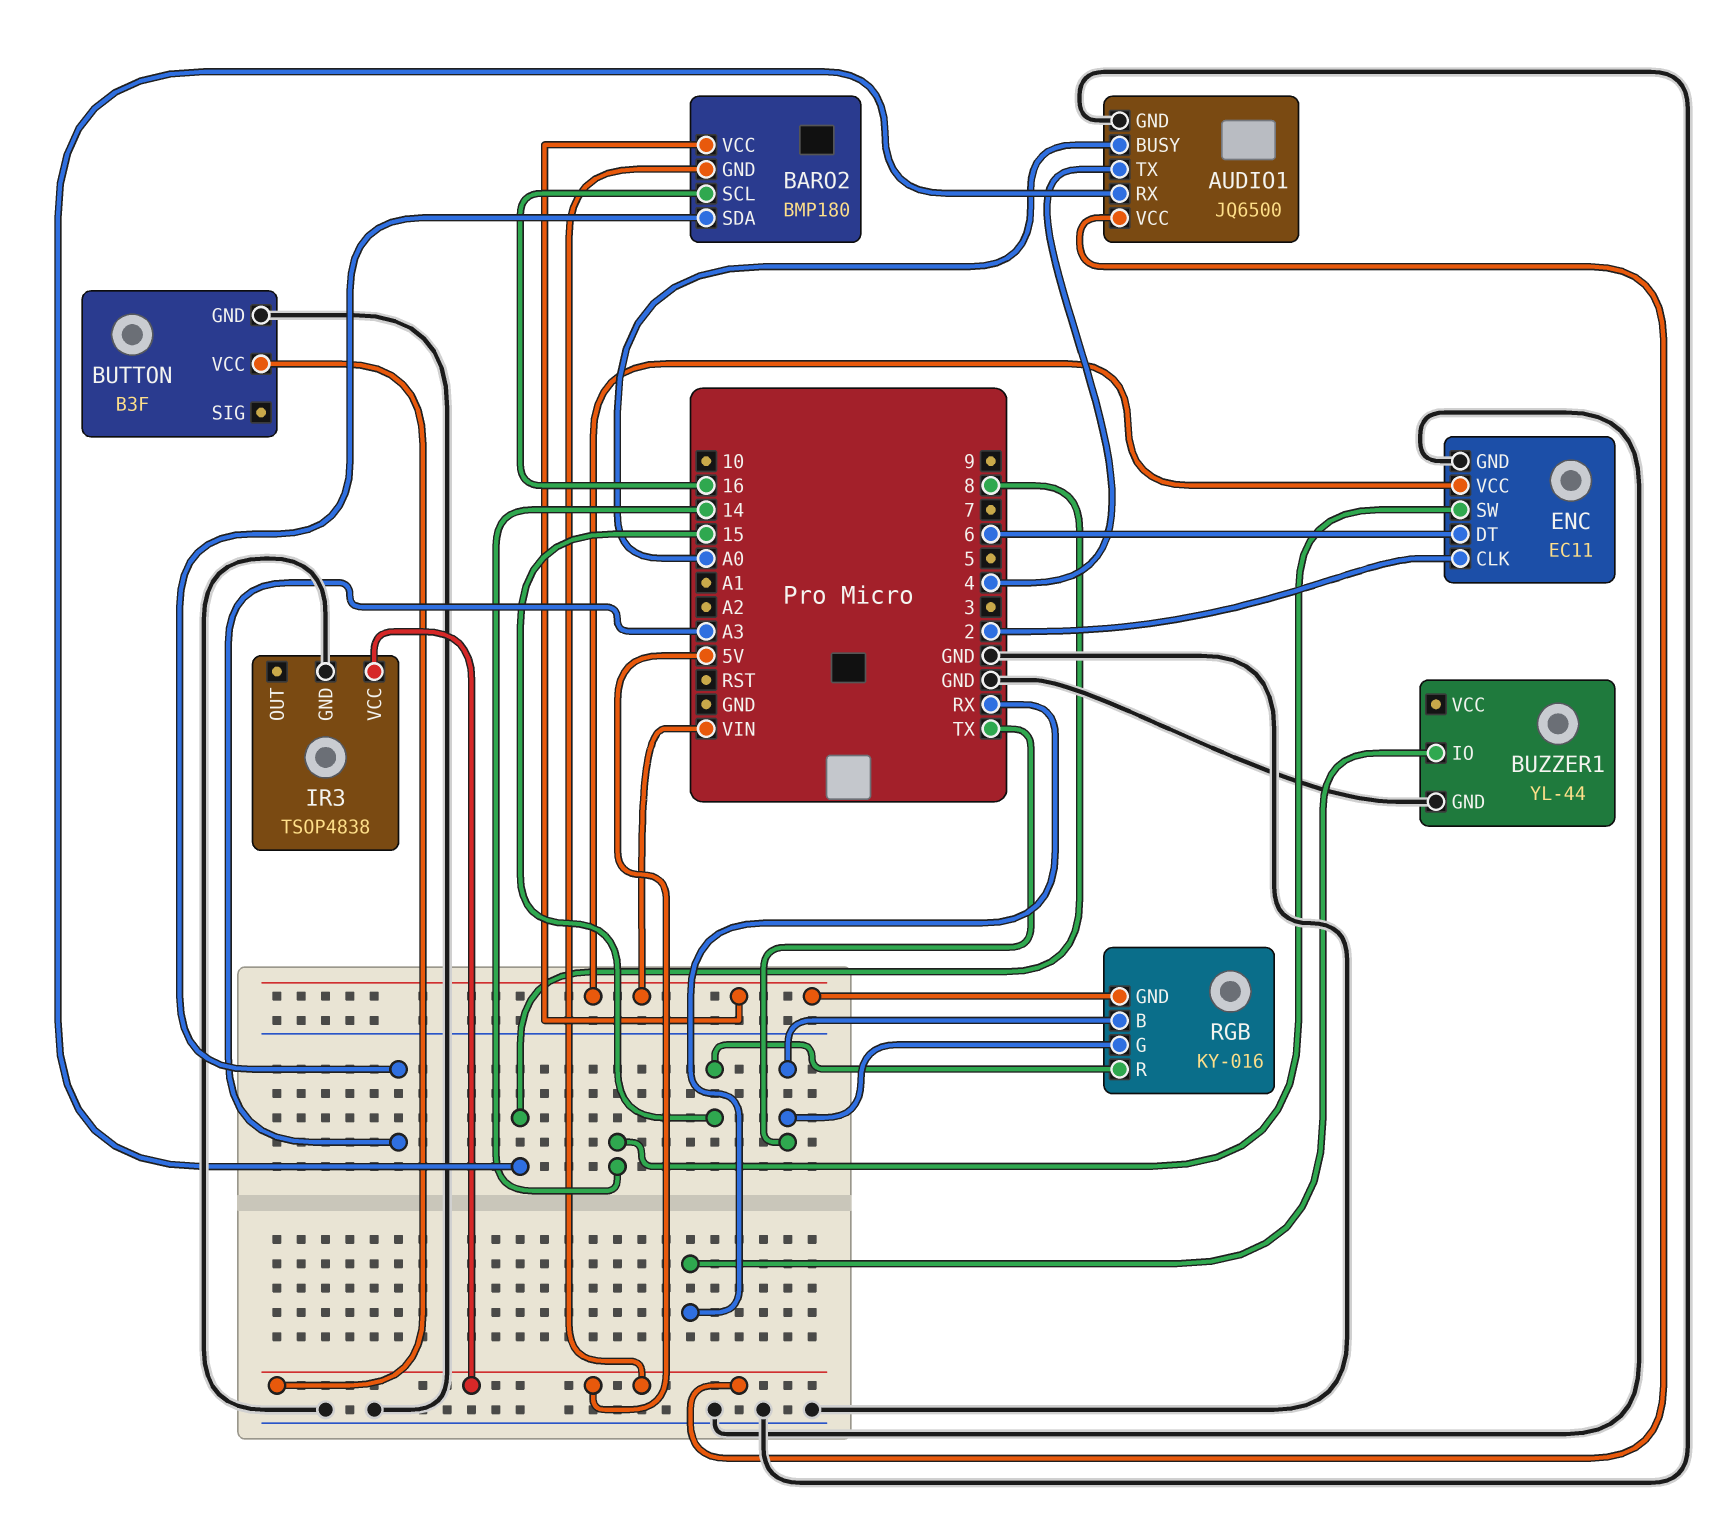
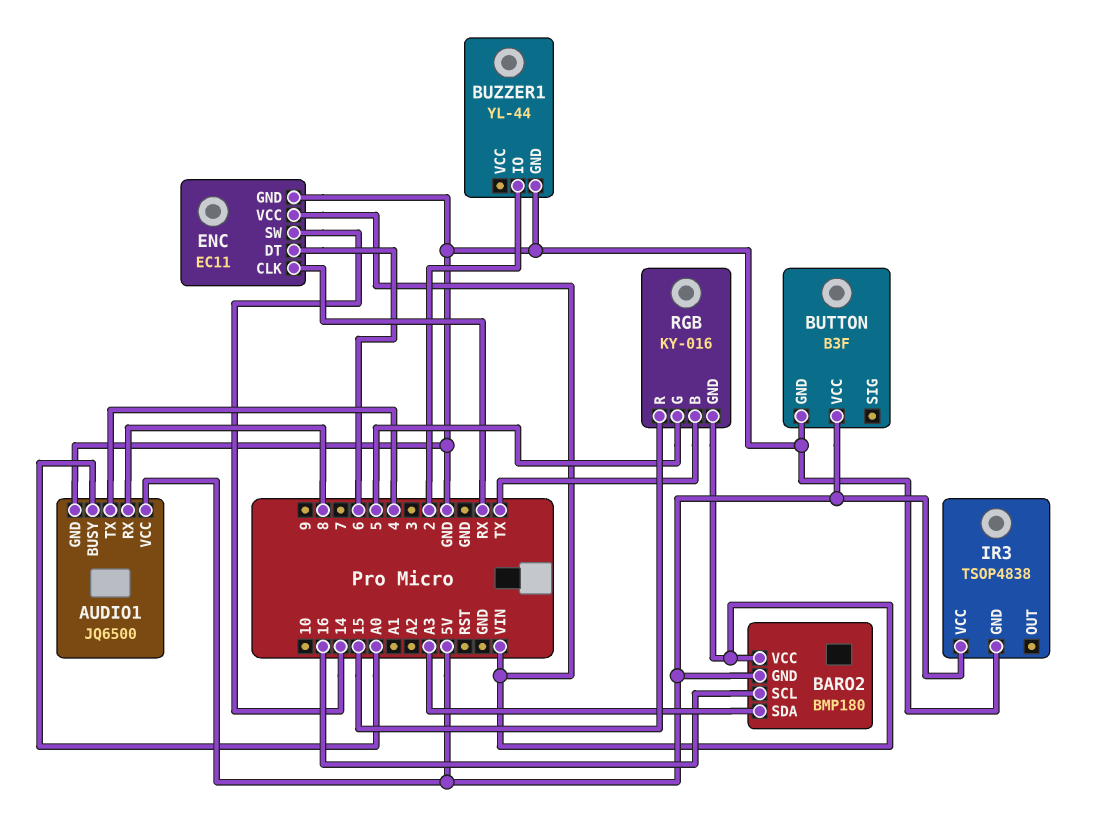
BUZZER1 pin IO: RX -> 2
ENC pin CLK: 2 -> RX
RGB pin G: TX -> 5

